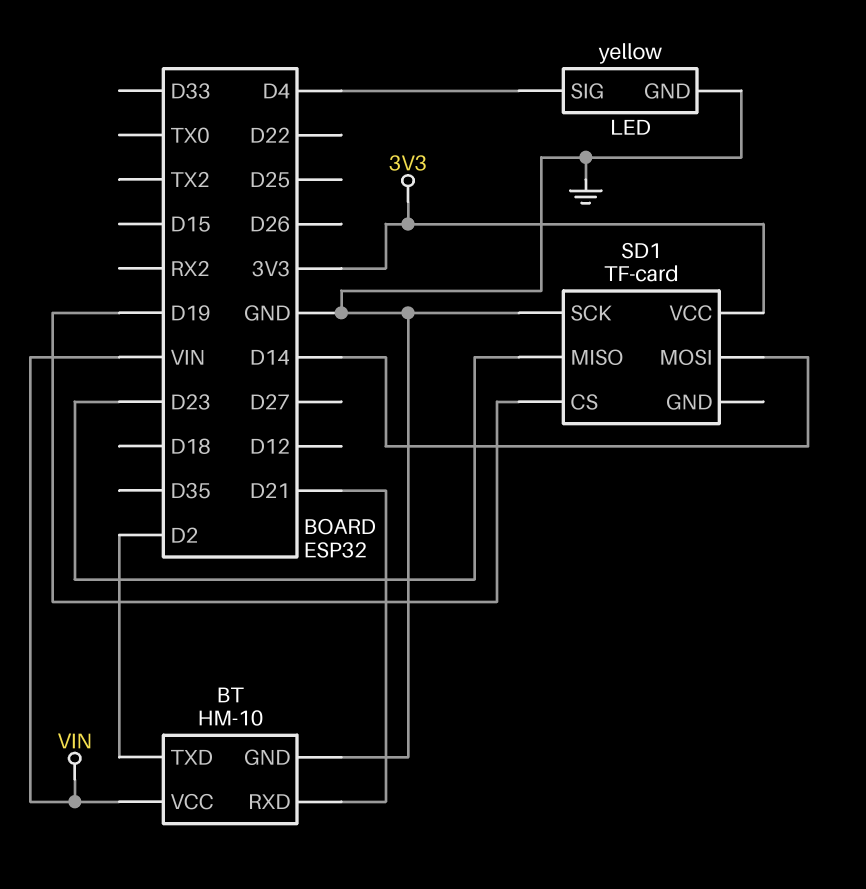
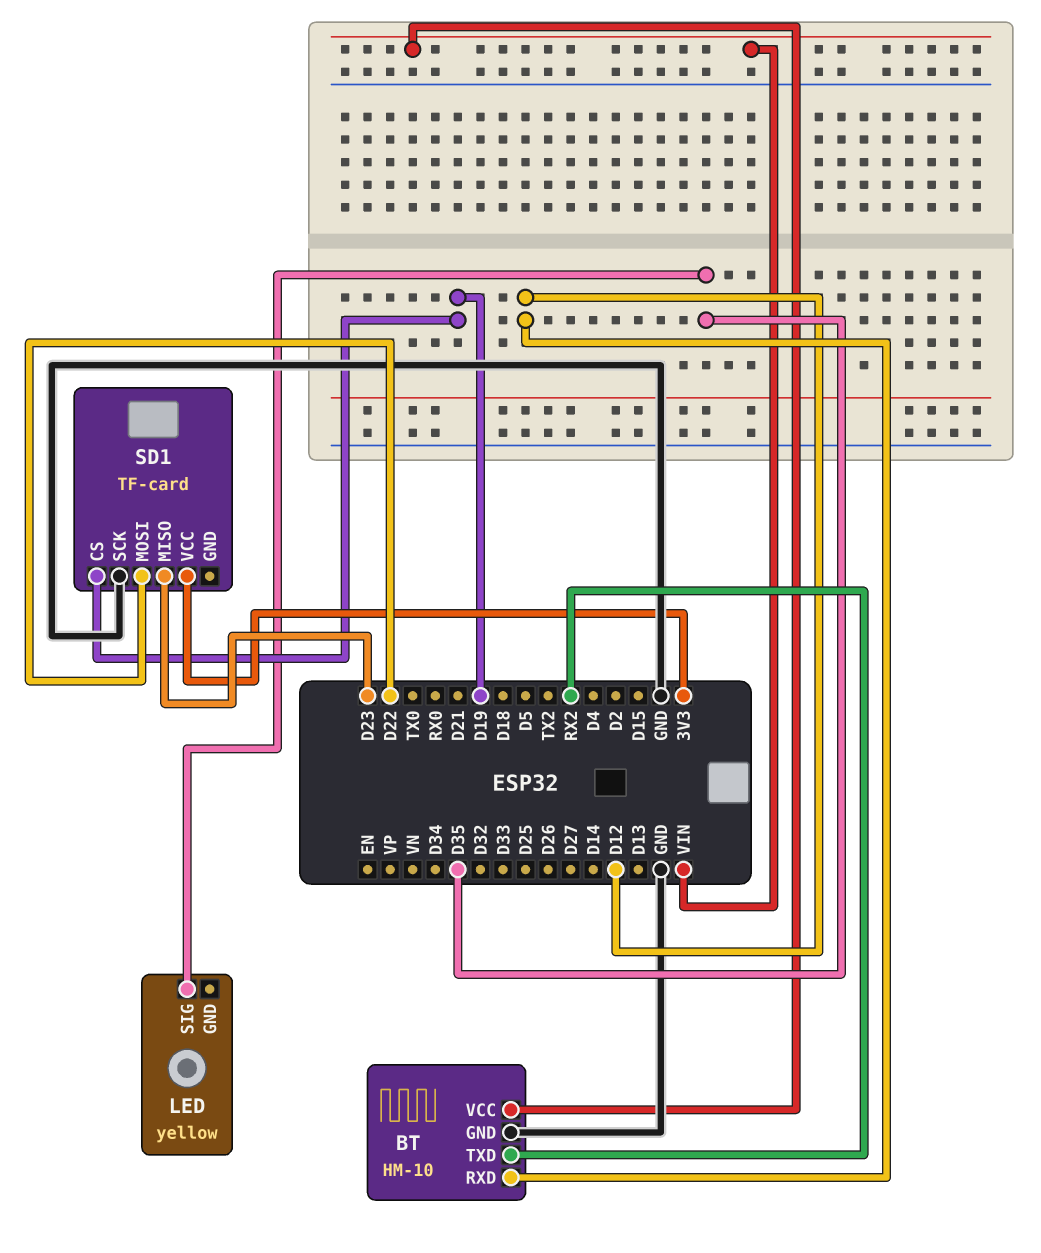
BT pin RXD: D21 -> D12
BT pin TXD: D2 -> RX2
LED pin GND: GND -> none
LED pin SIG: D4 -> D35
SD1 pin MOSI: D14 -> D22

